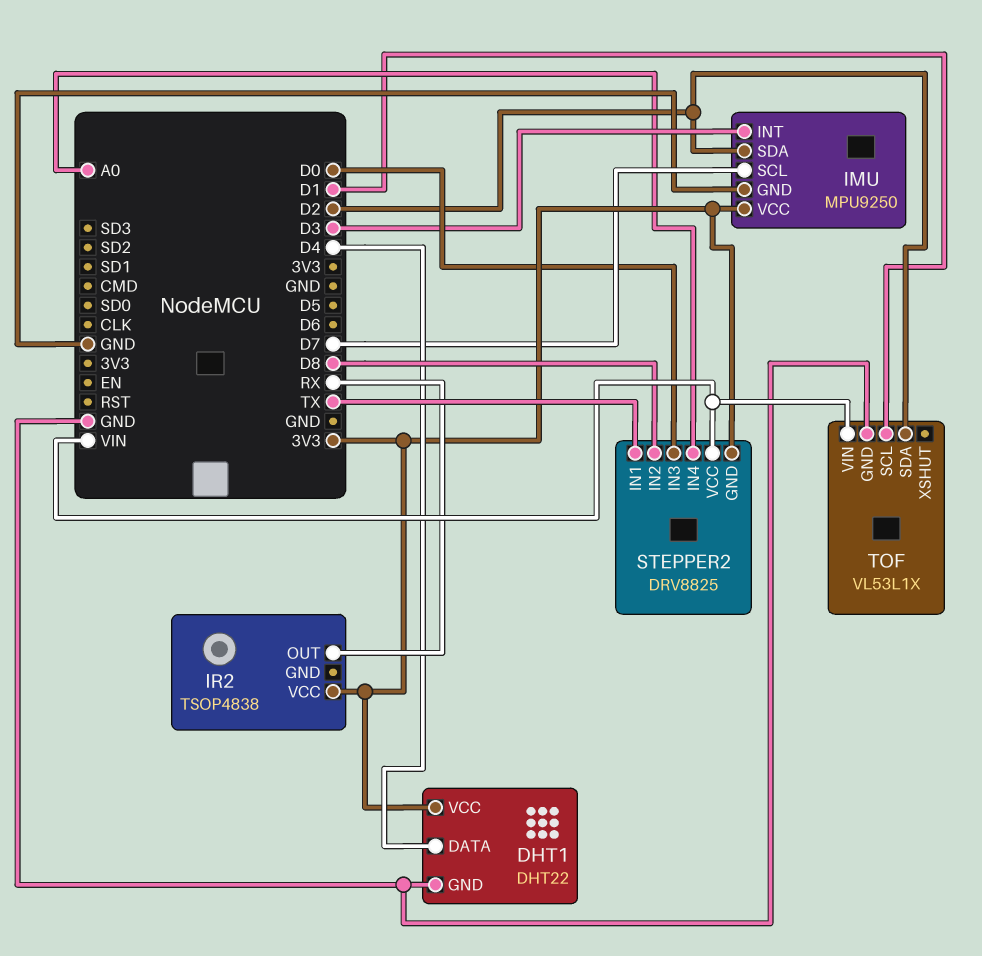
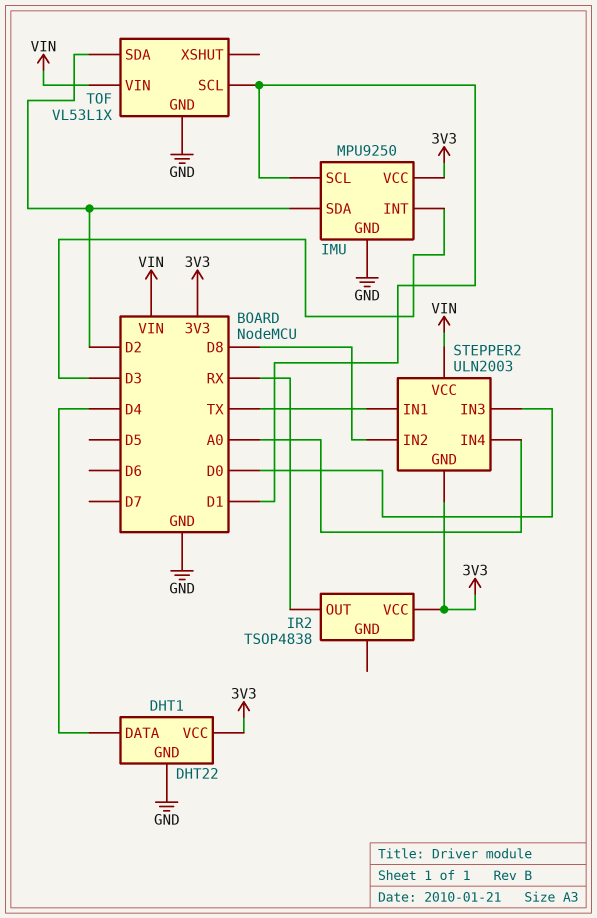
IMU pin SCL: D7 -> D1
STEPPER2: DRV8825 -> ULN2003

